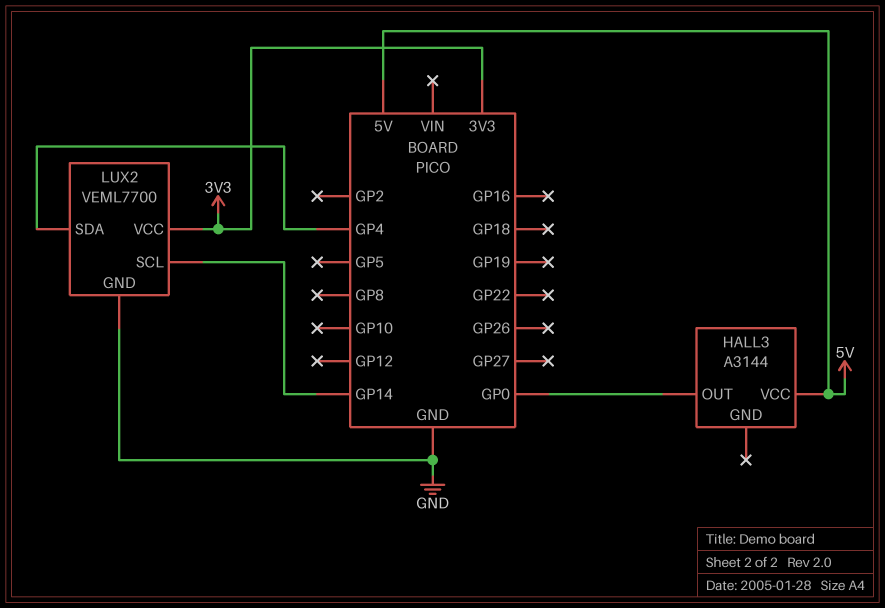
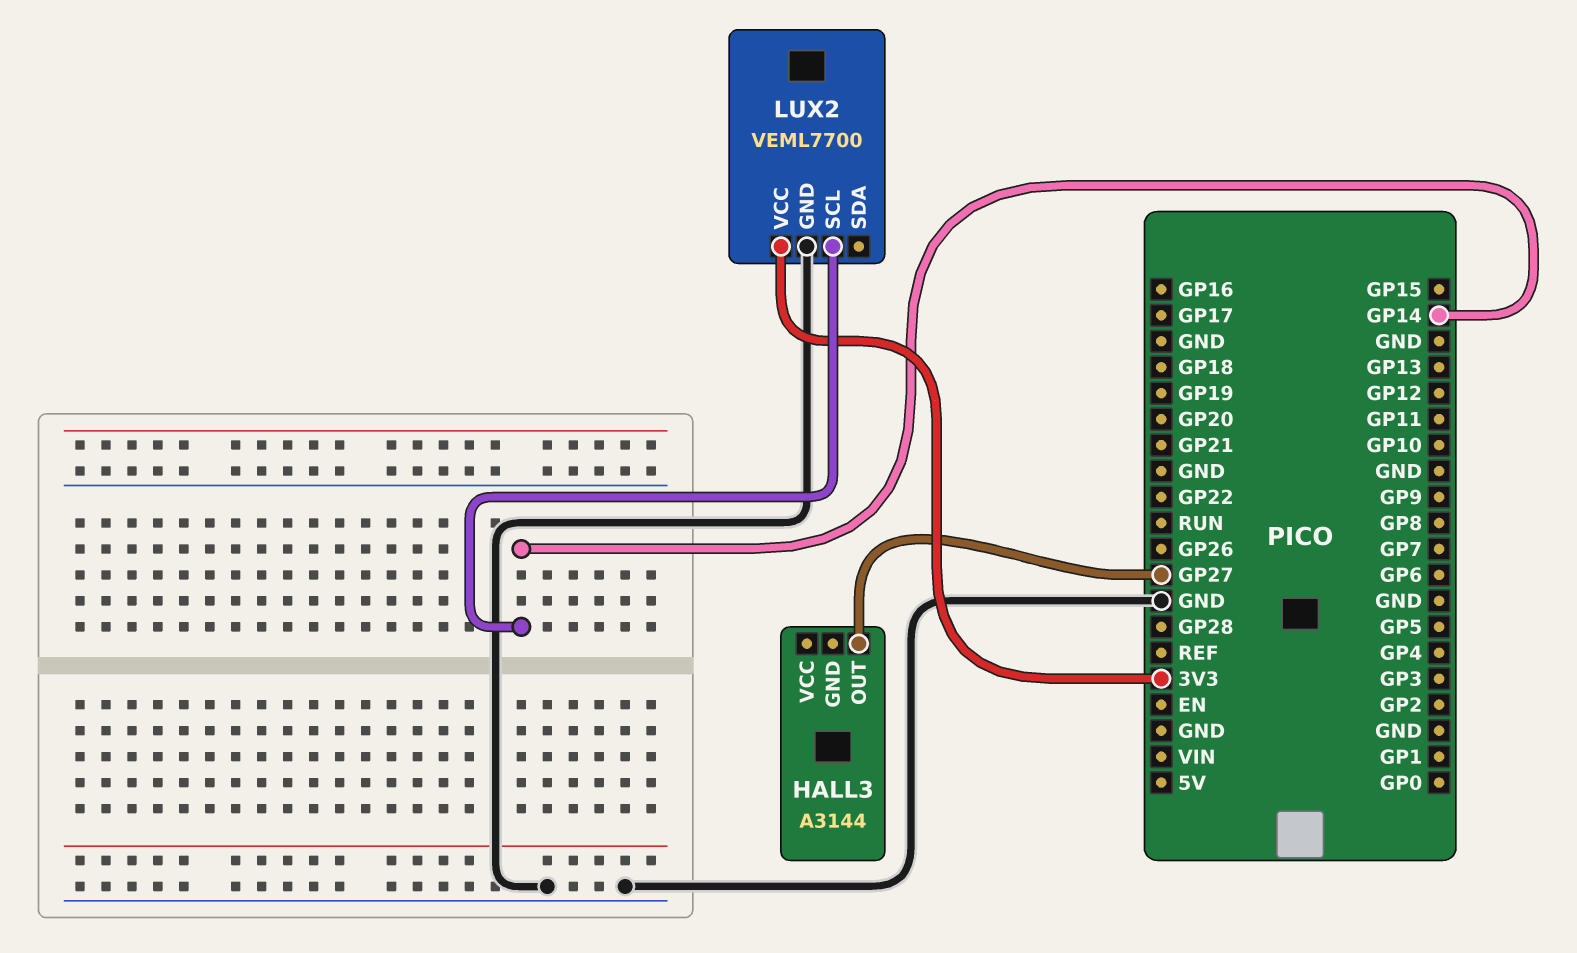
HALL3 pin OUT: GP0 -> GP27
HALL3 pin VCC: 5V -> none
LUX2 pin SDA: GP4 -> none

